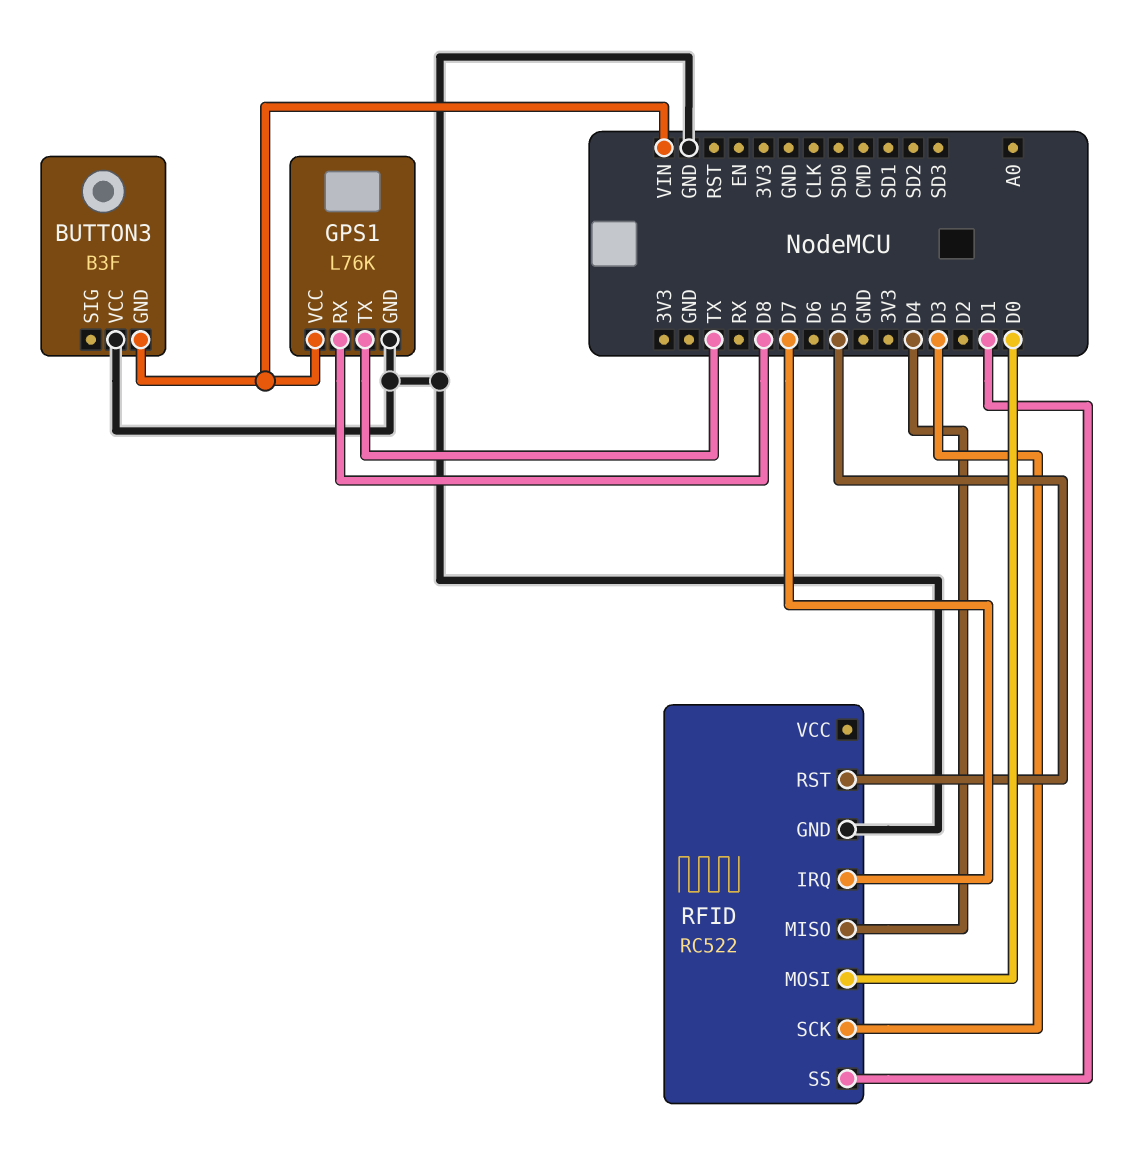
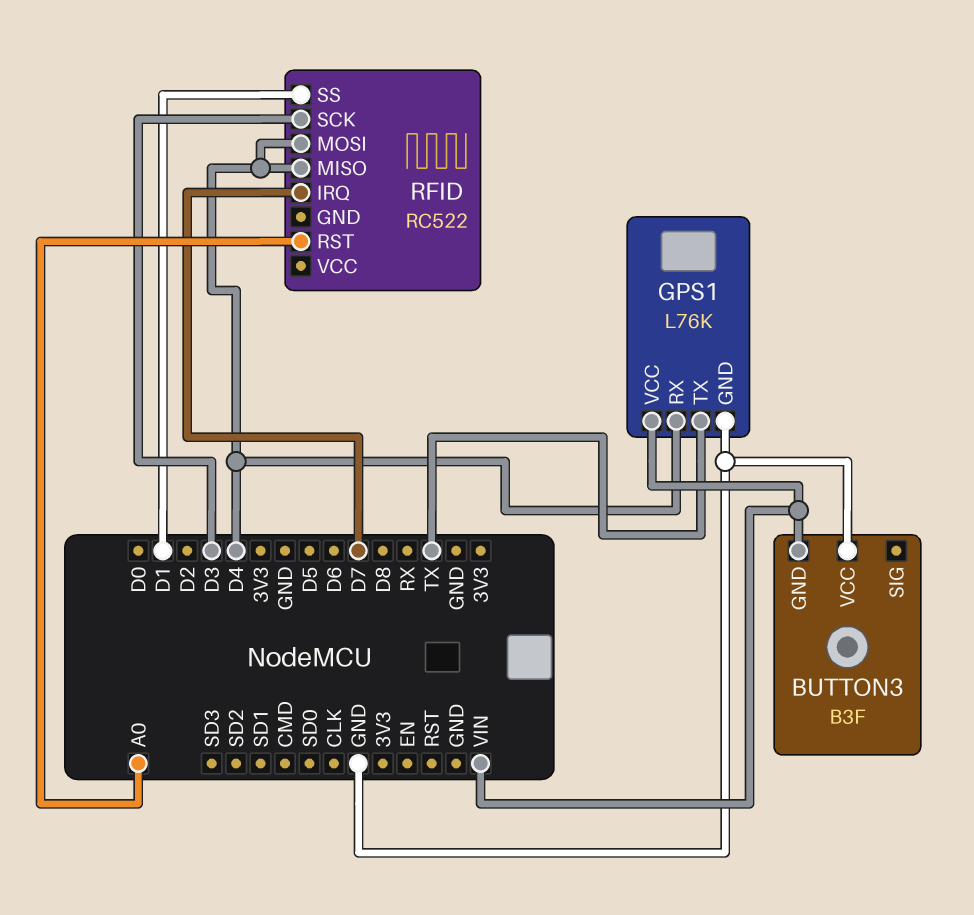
GPS1 pin RX: D8 -> D4
RFID pin GND: GND -> none
RFID pin MOSI: D0 -> D4
RFID pin RST: D5 -> A0

